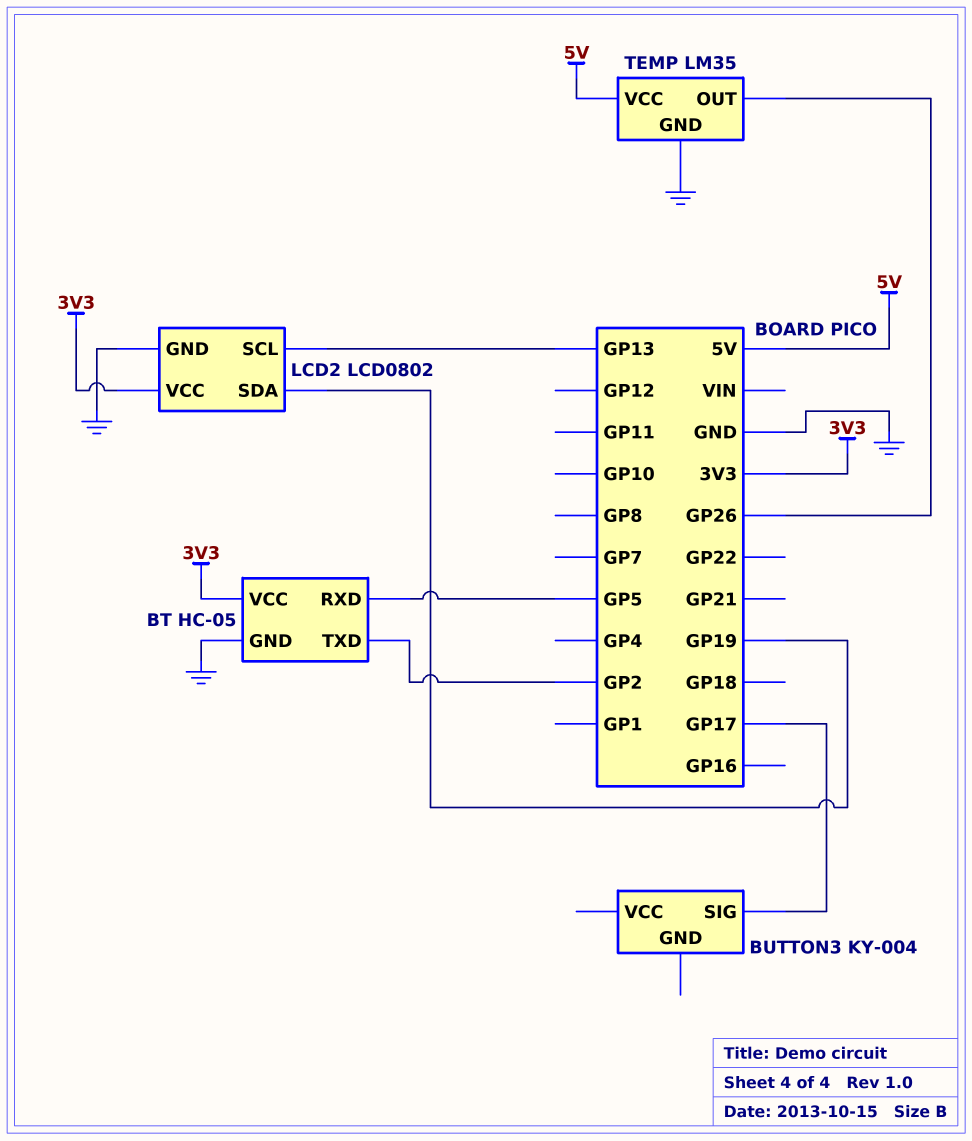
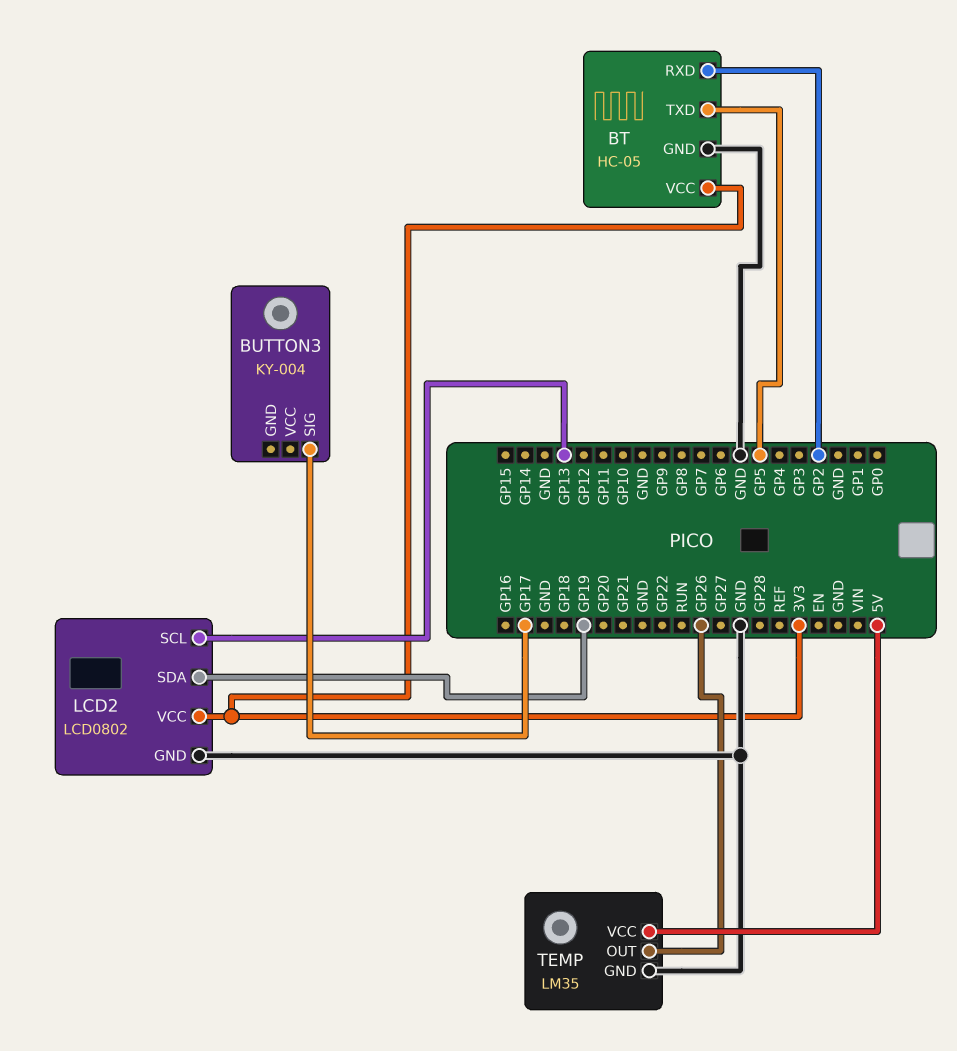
BT pin RXD: GP5 -> GP2
BT pin TXD: GP2 -> GP5

